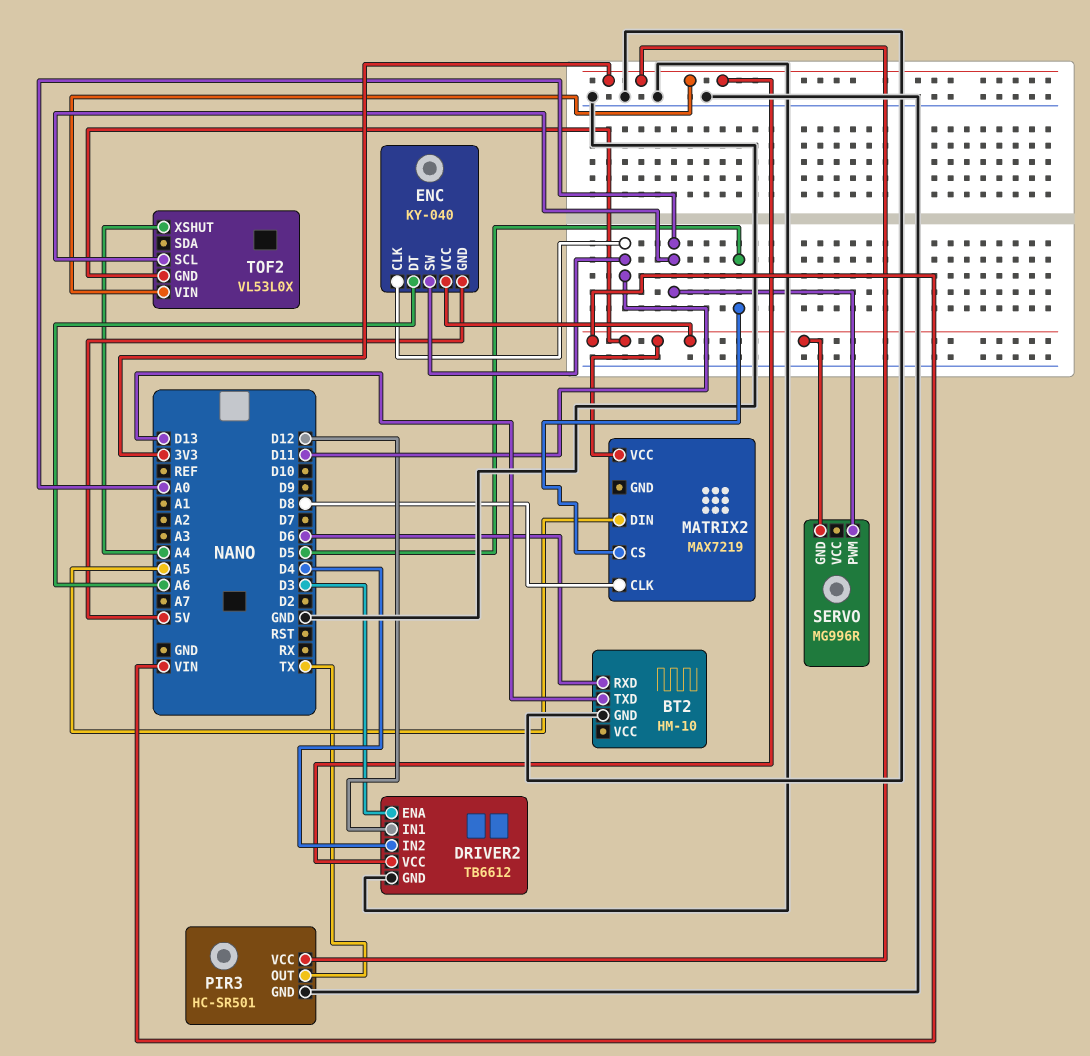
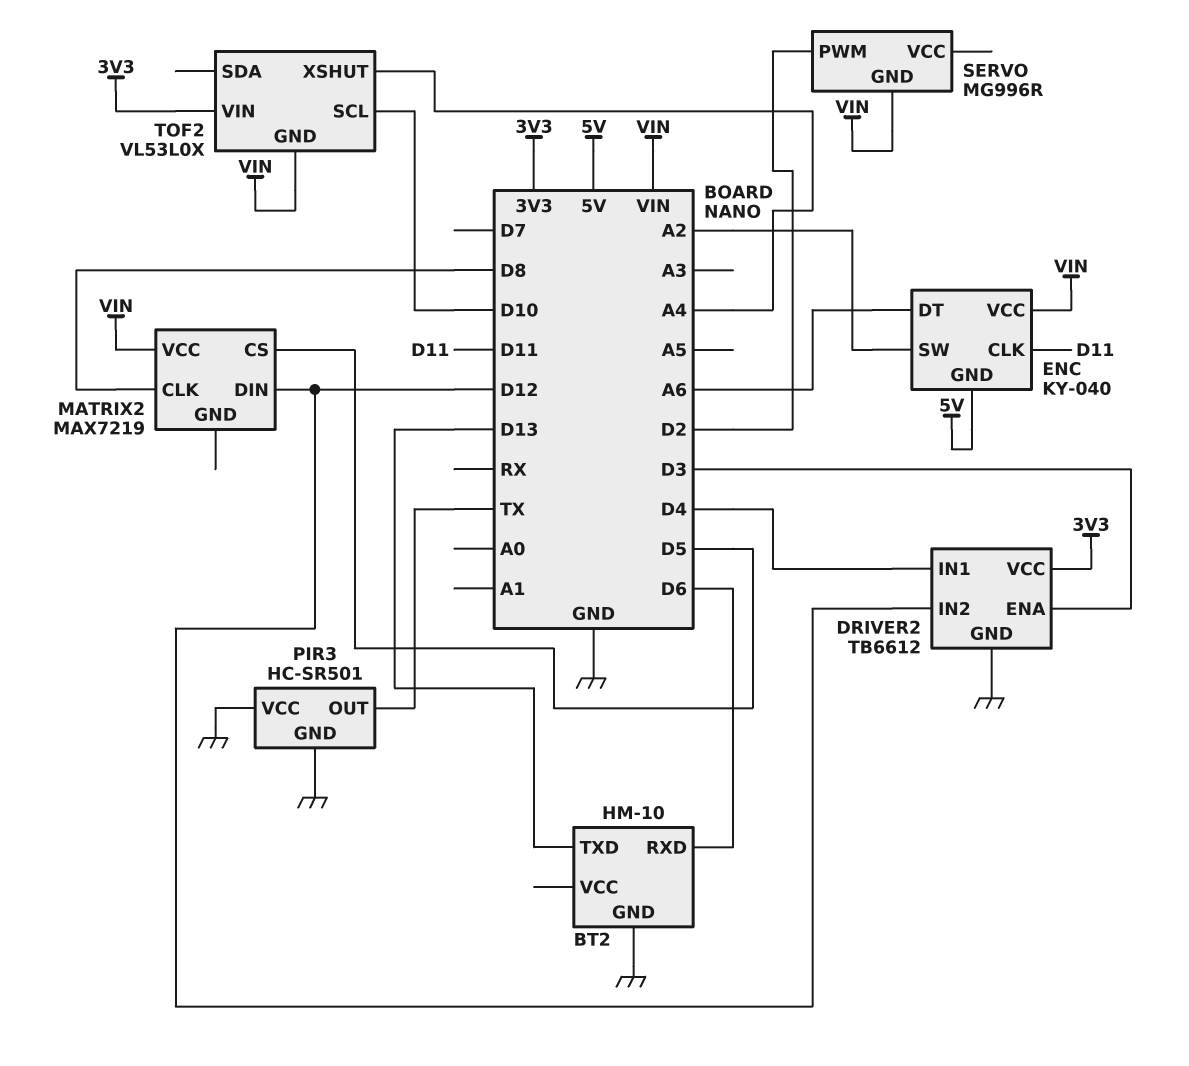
DRIVER2 pin IN1: D12 -> D4
DRIVER2 pin IN2: D4 -> D12
ENC pin SW: D11 -> A2
MATRIX2 pin DIN: A5 -> D12
PIR3 pin VCC: 3V3 -> GND
SERVO pin PWM: A0 -> D2
TOF2 pin SCL: A0 -> D10

